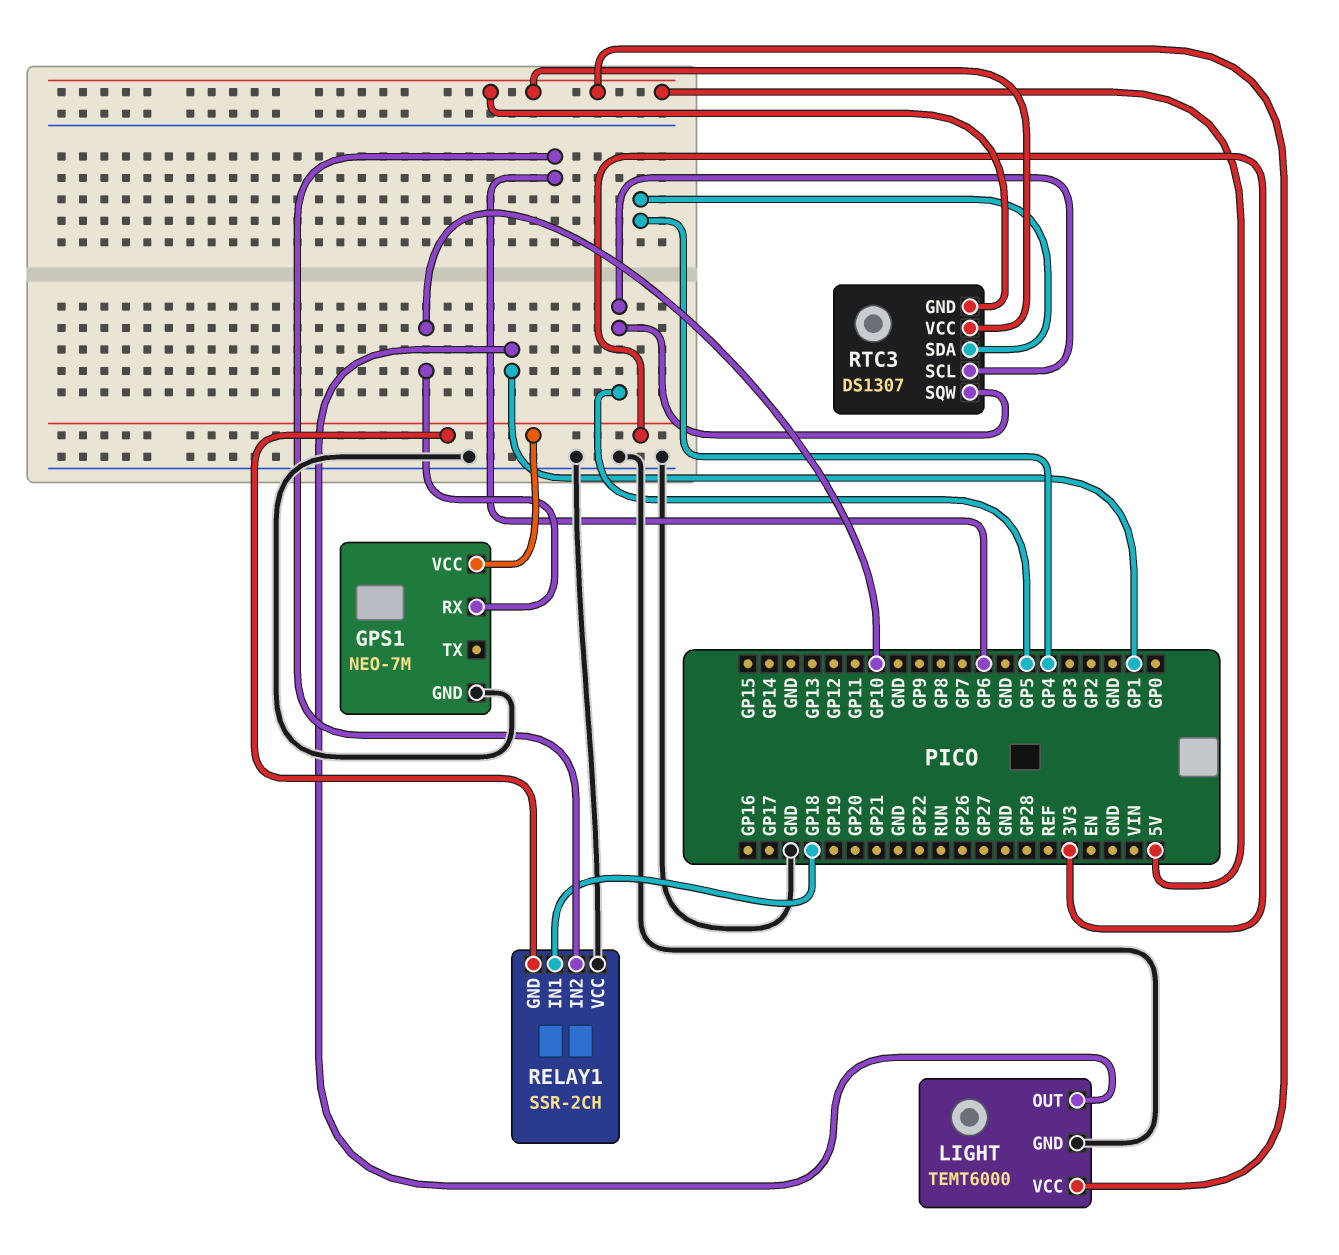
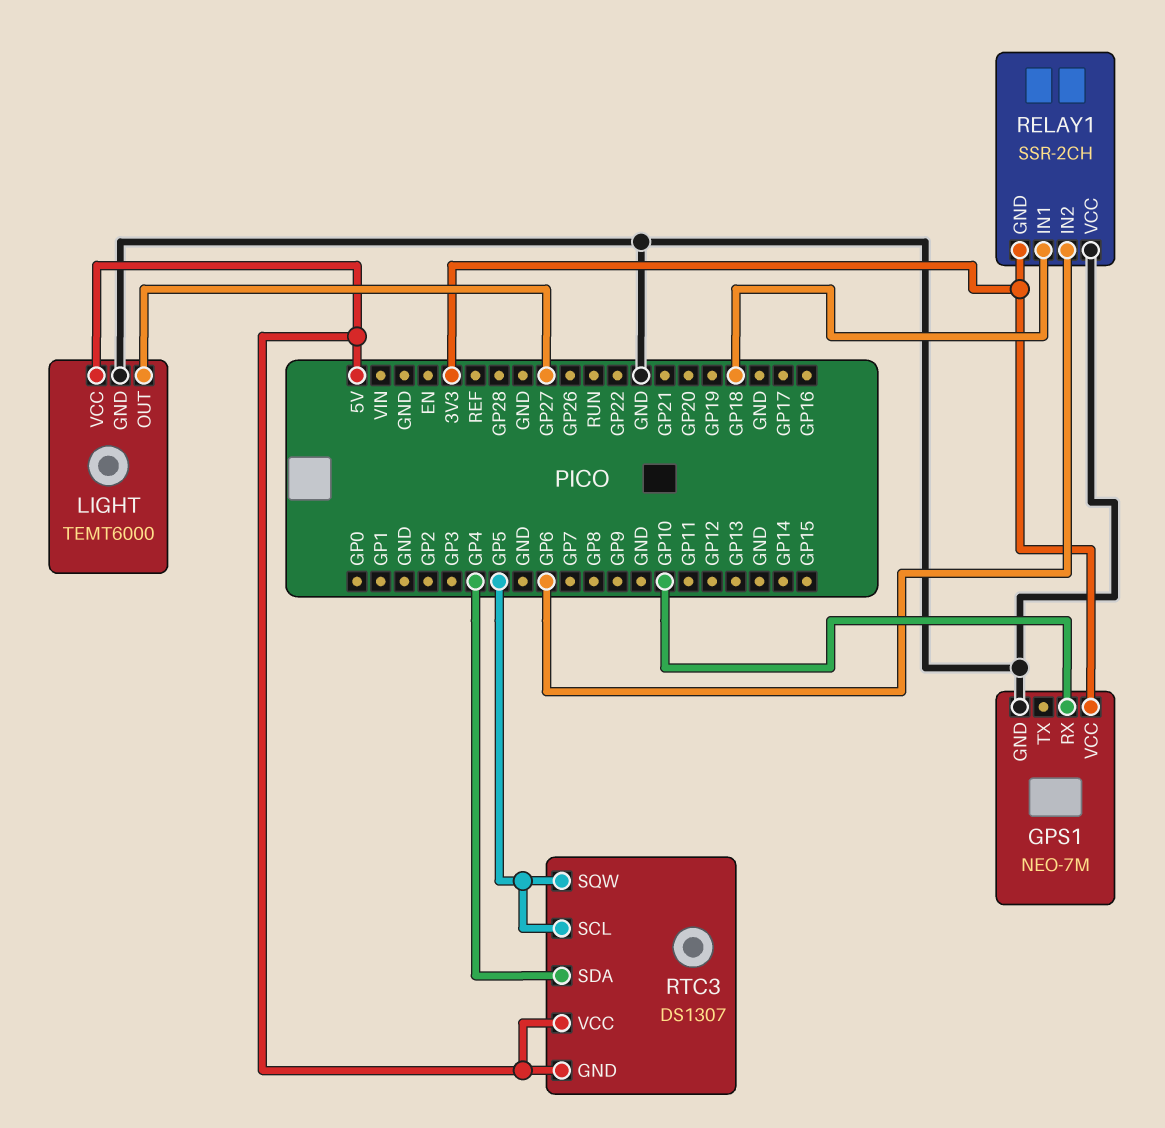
LIGHT pin OUT: GP1 -> GP27

